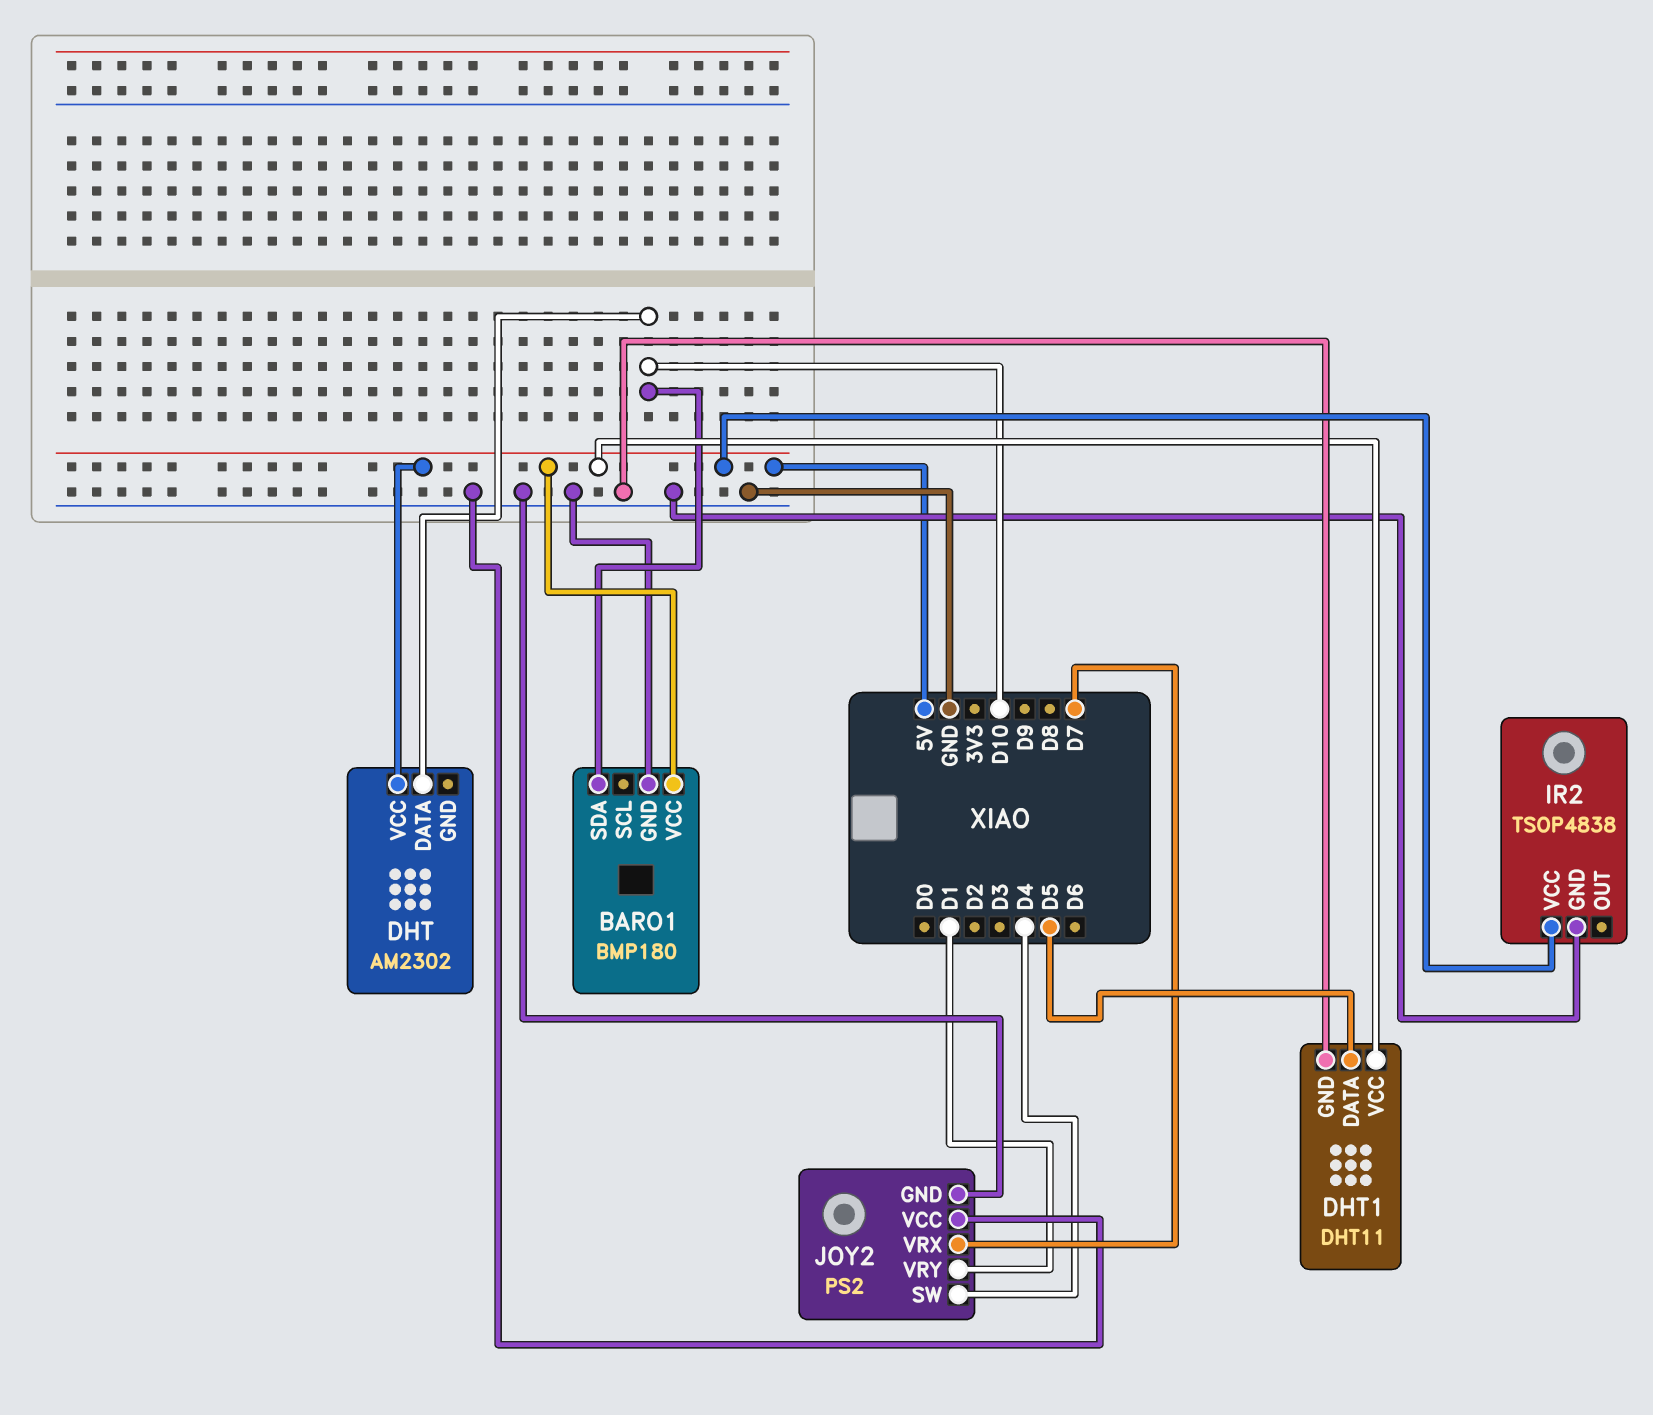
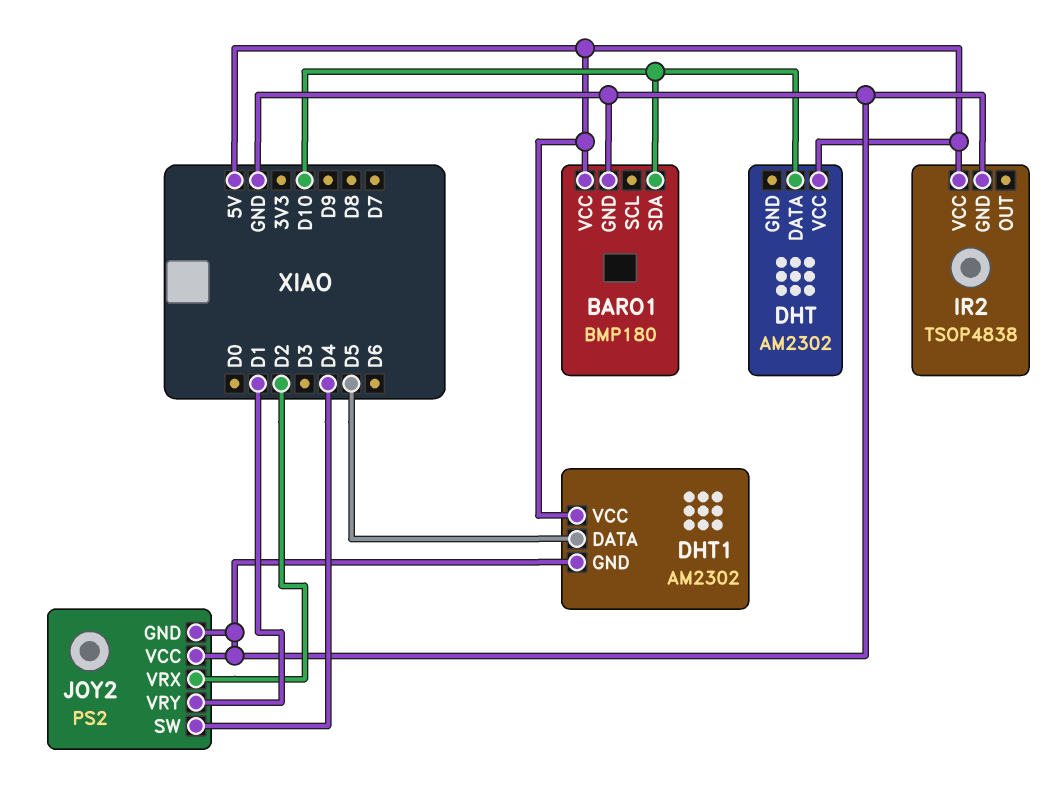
DHT1: DHT11 -> AM2302
JOY2 pin VRX: D7 -> D2

